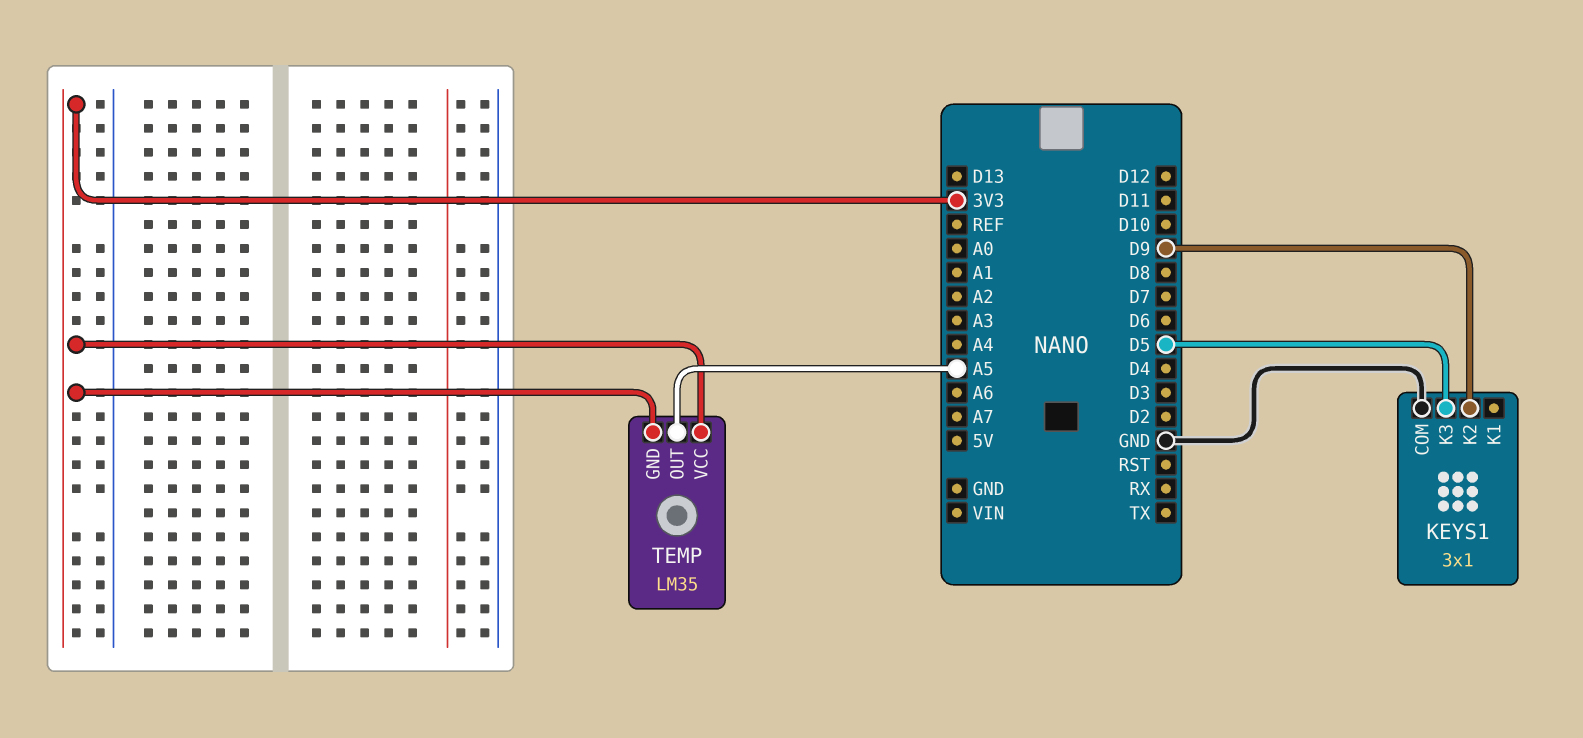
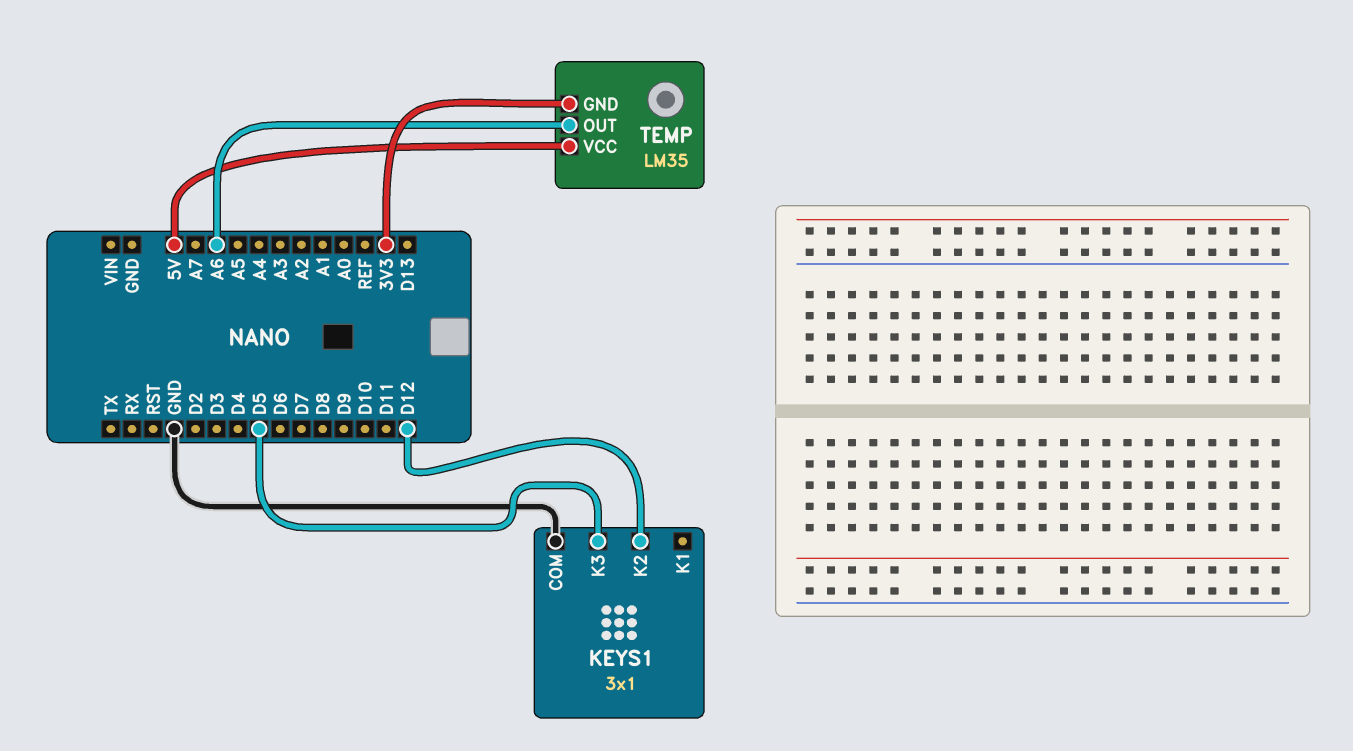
KEYS1 pin K2: D9 -> D12
TEMP pin OUT: A5 -> A6
TEMP pin VCC: 3V3 -> 5V

